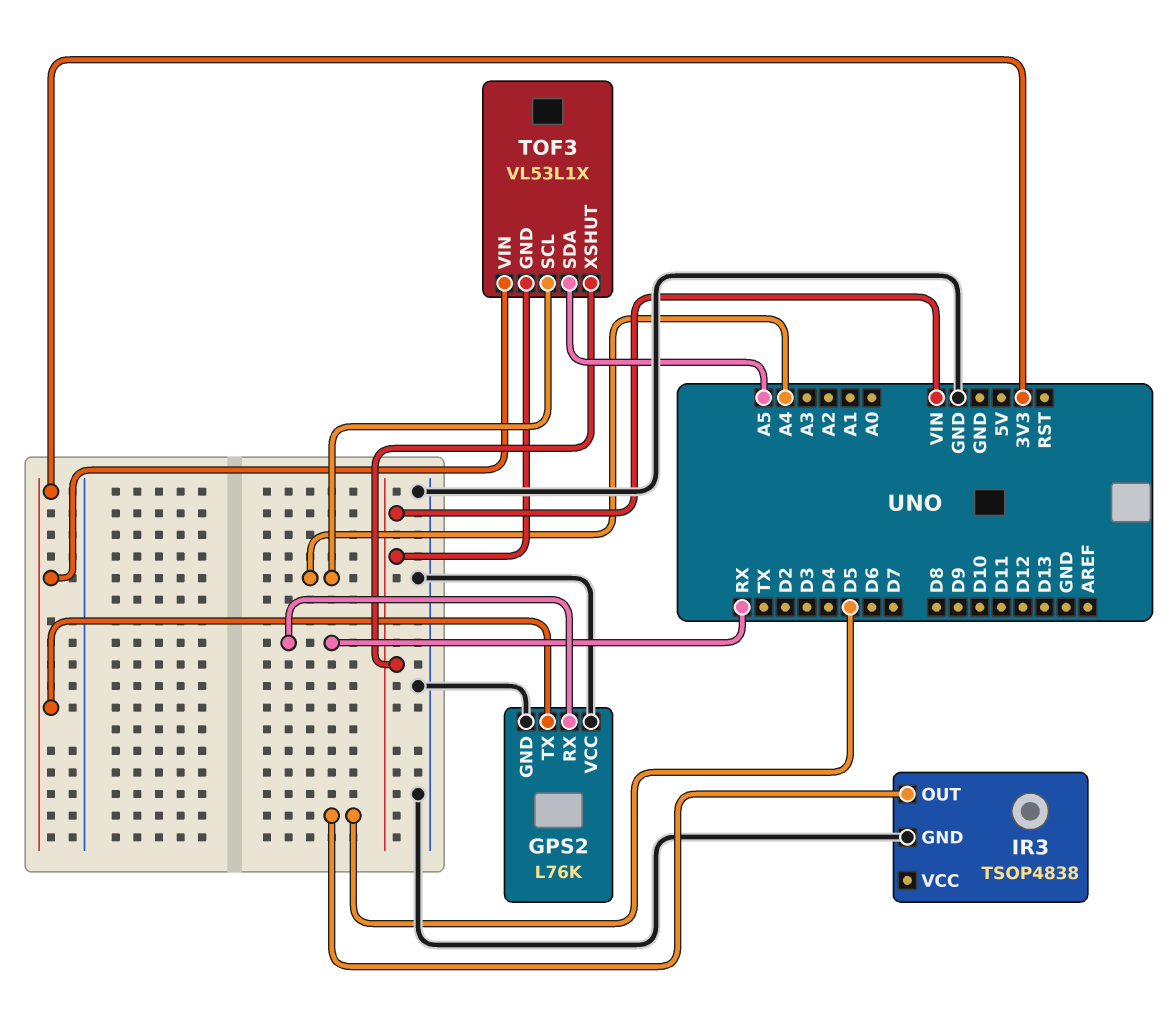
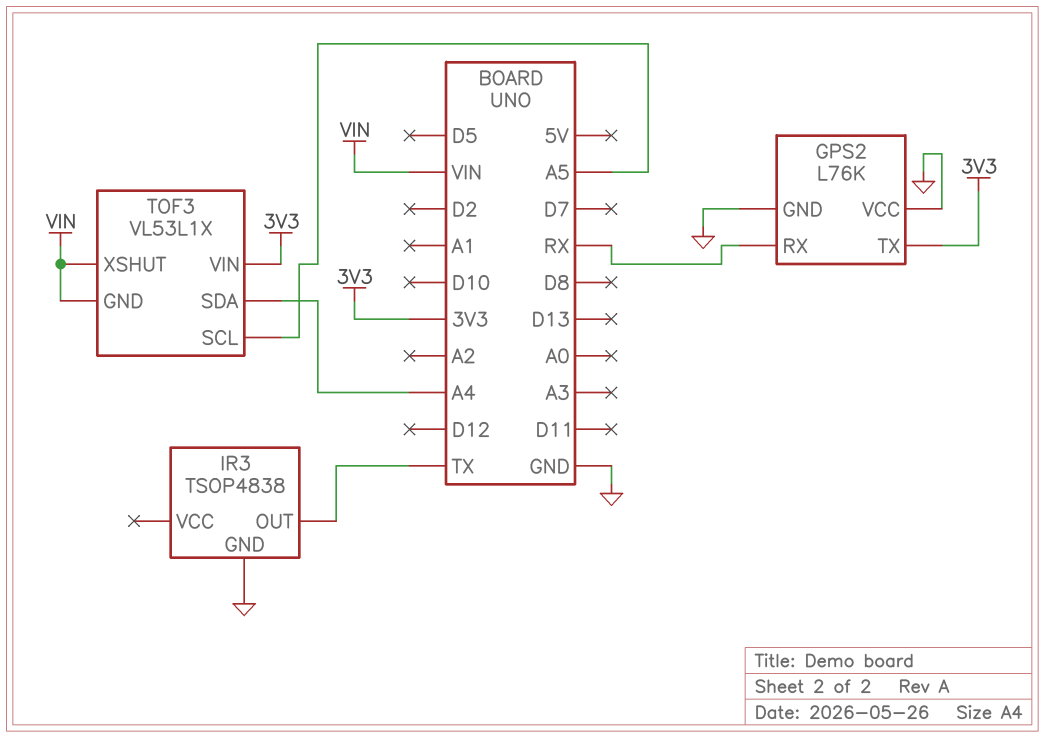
IR3 pin OUT: D5 -> TX
TOF3 pin SCL: A4 -> A5
TOF3 pin SDA: A5 -> A4

